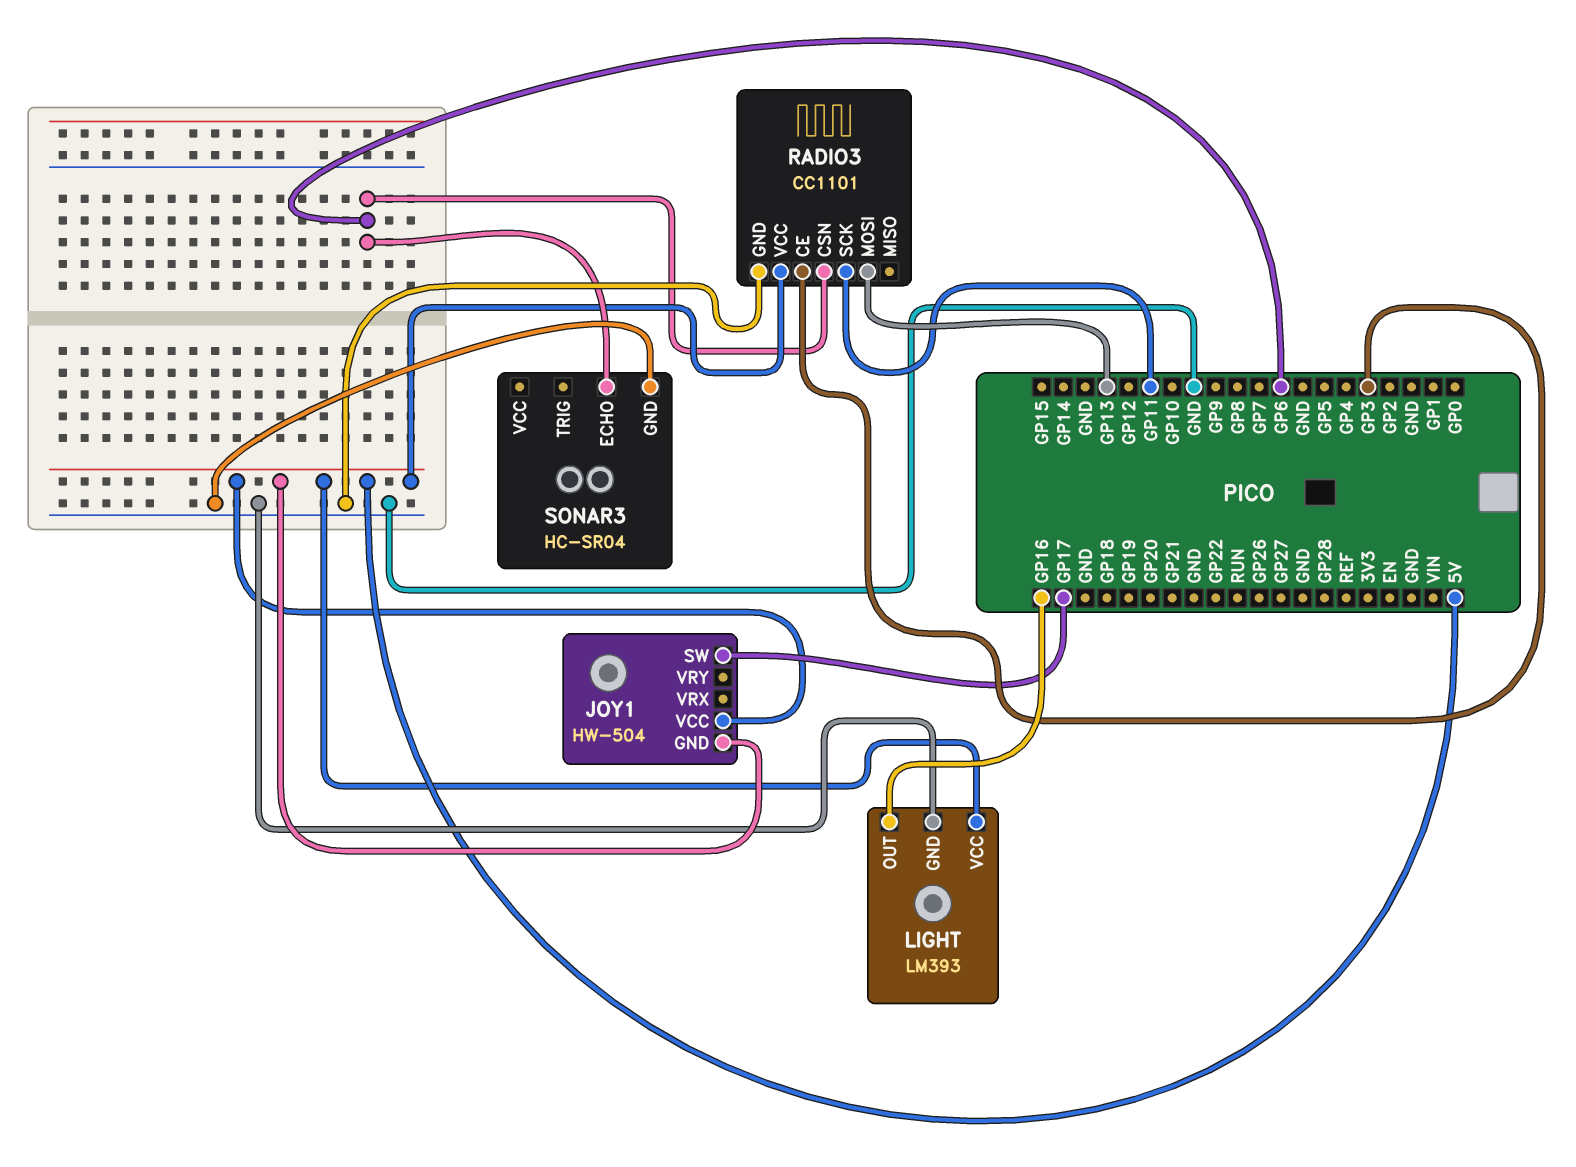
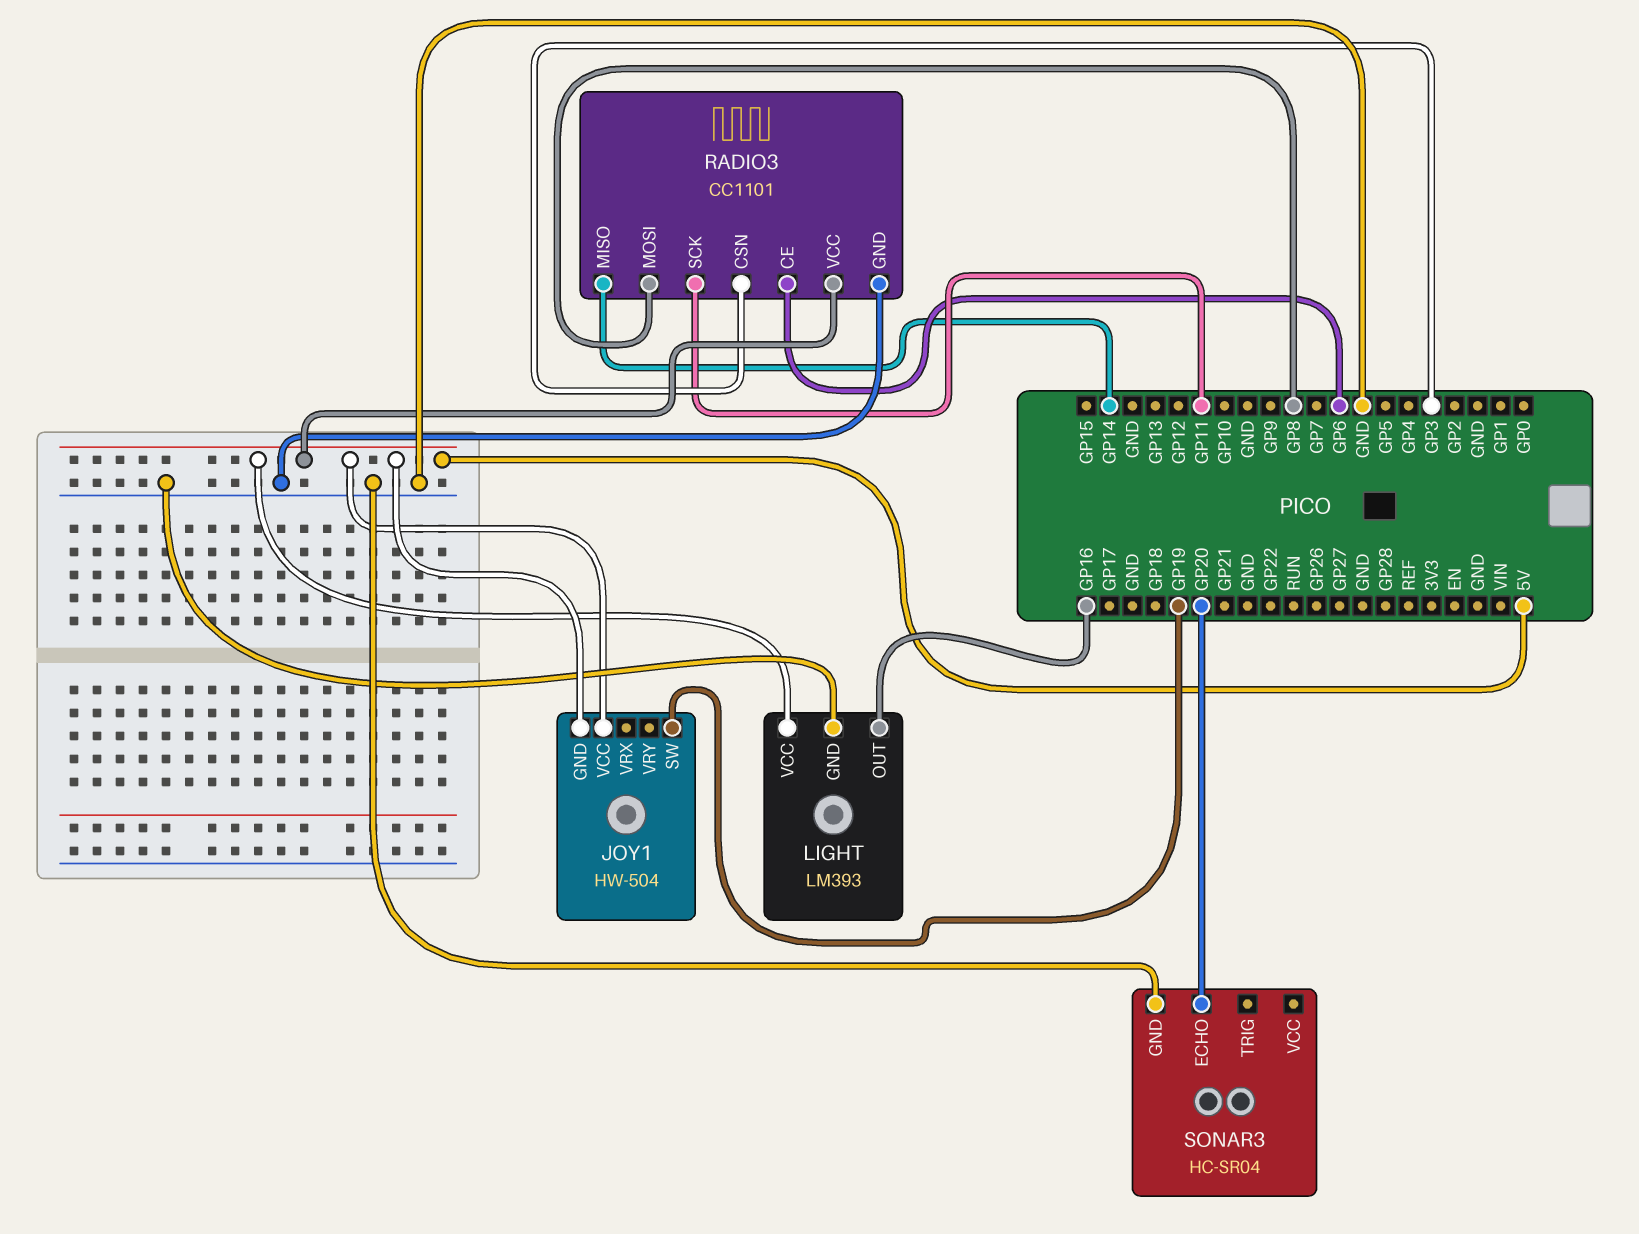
JOY1 pin SW: GP17 -> GP19
RADIO3 pin CE: GP3 -> GP6
RADIO3 pin CSN: GP6 -> GP3
RADIO3 pin MISO: none -> GP14
RADIO3 pin MOSI: GP13 -> GP8
SONAR3 pin ECHO: GP6 -> GP20

